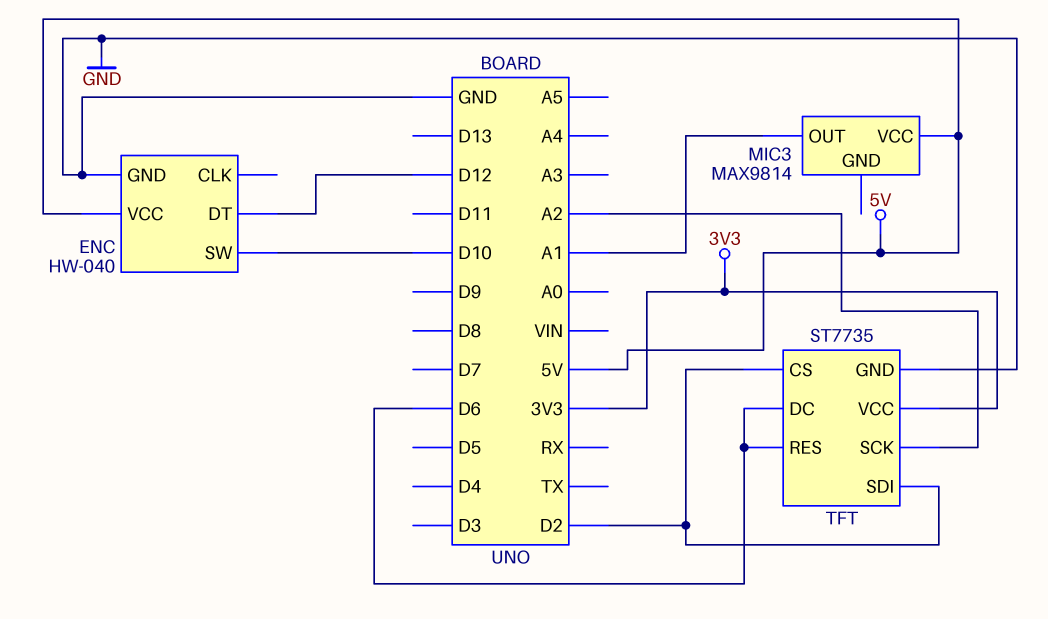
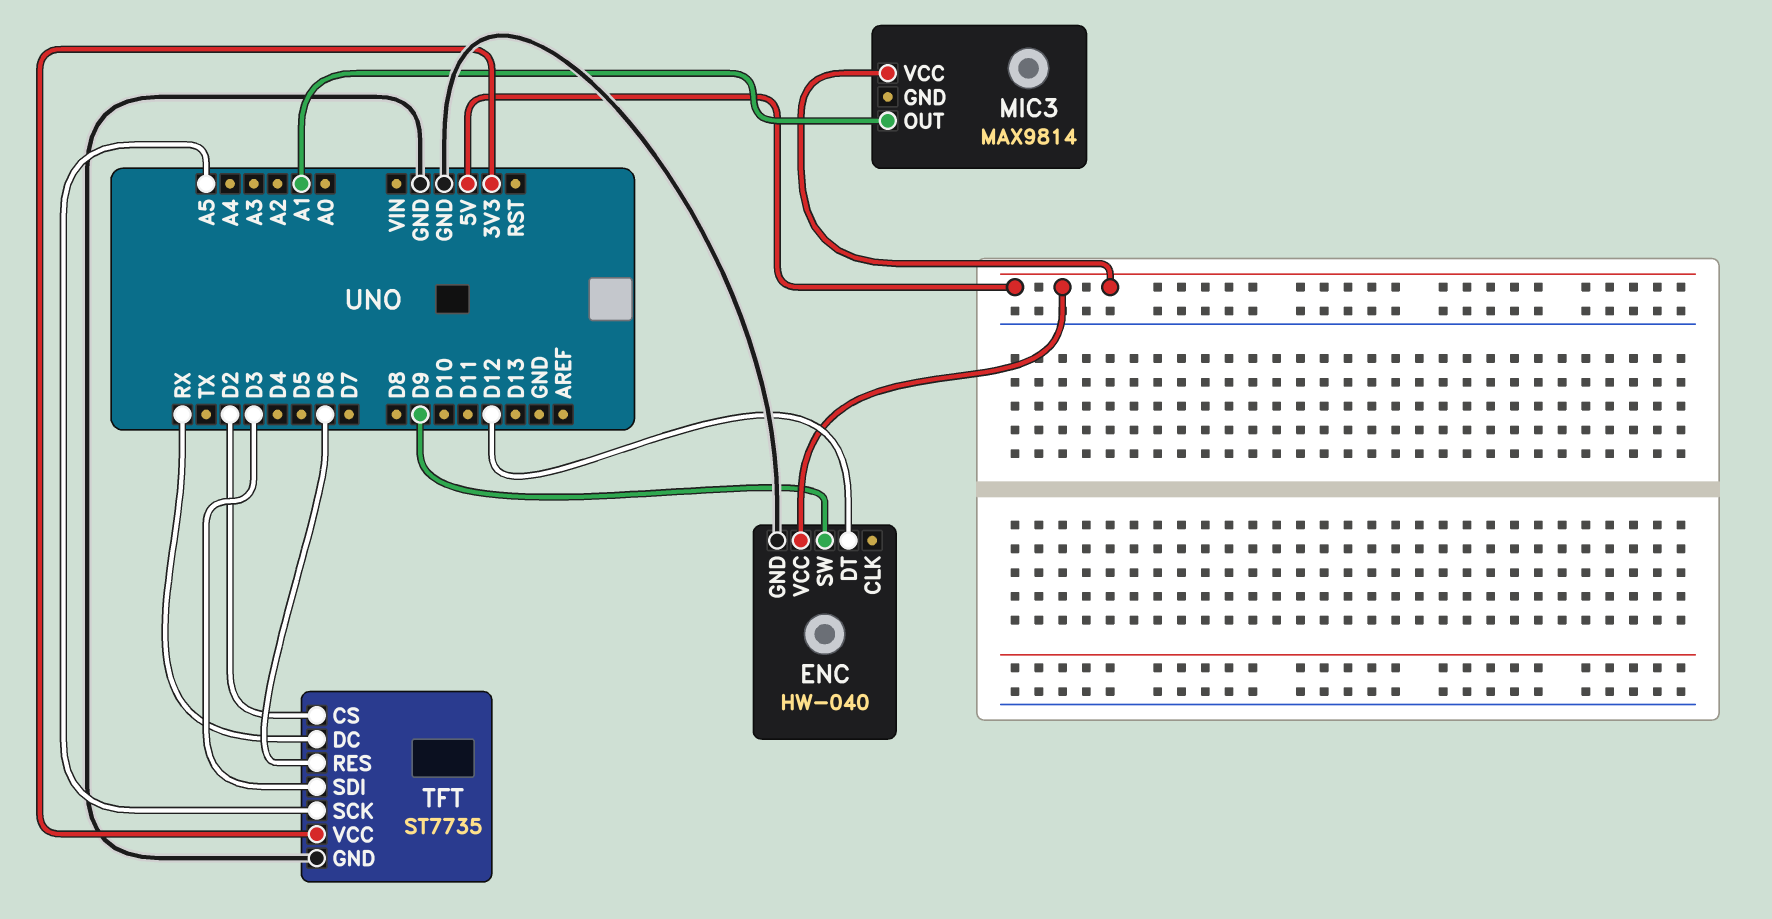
ENC pin SW: D10 -> D9
TFT pin DC: D6 -> RX
TFT pin SCK: A2 -> A5
TFT pin SDI: D2 -> D3

